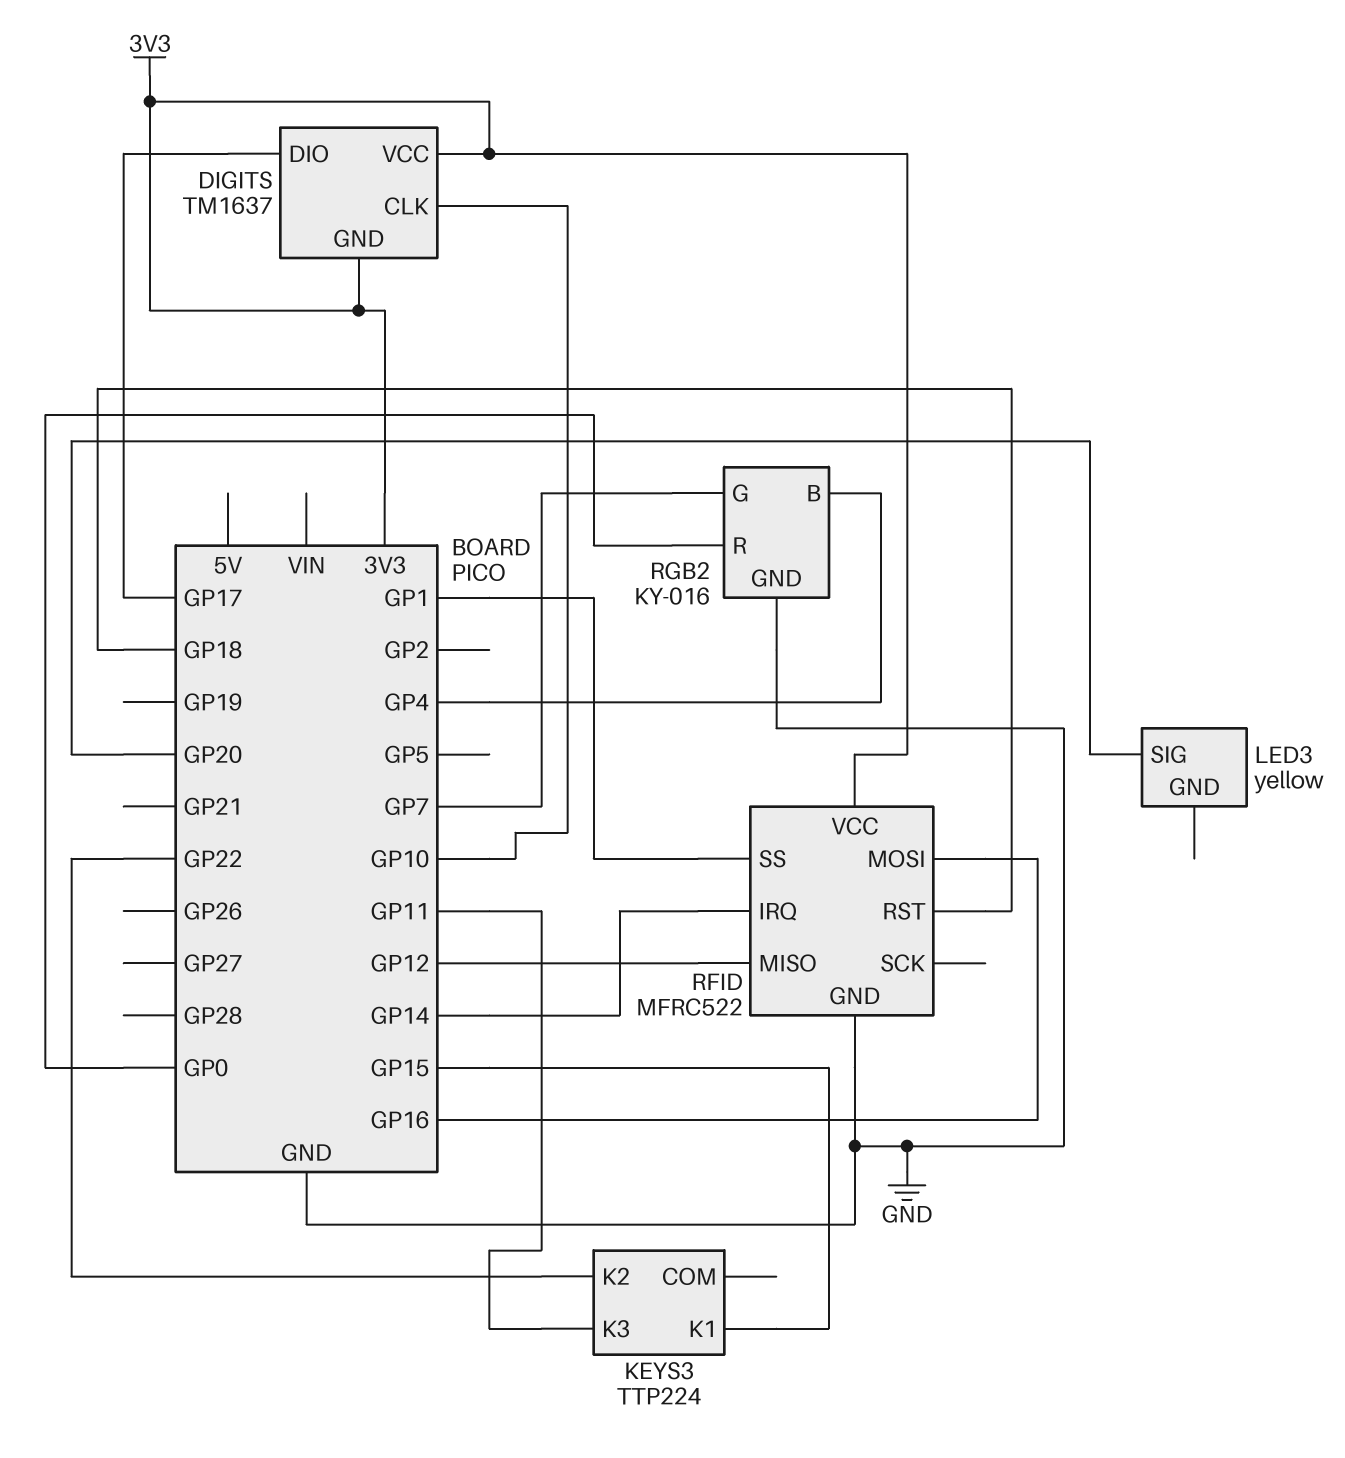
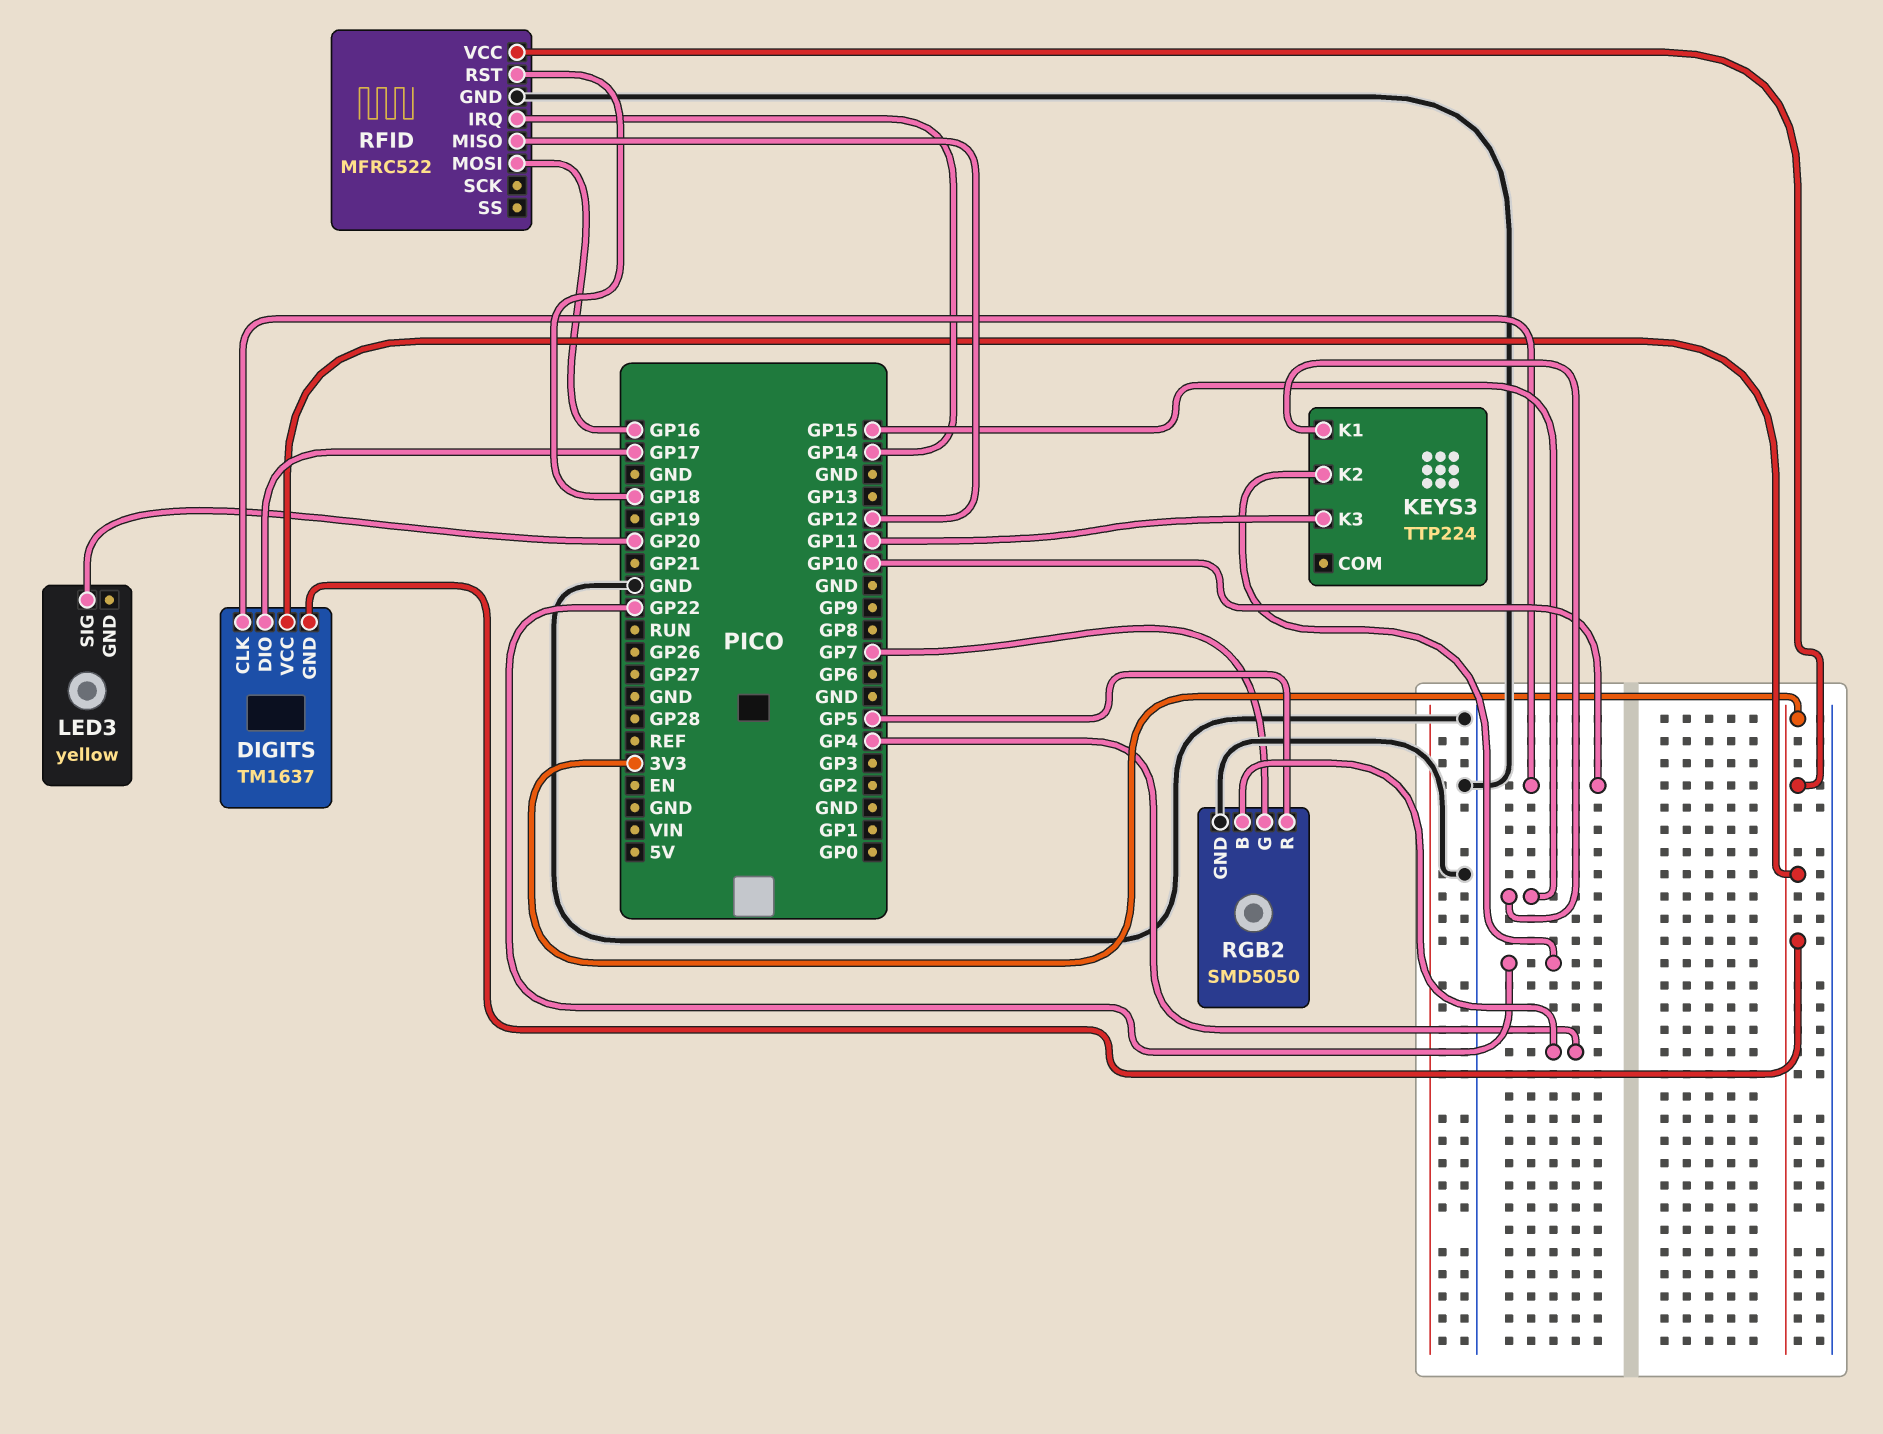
RFID pin SS: GP1 -> none
RGB2: KY-016 -> SMD5050
RGB2 pin R: GP0 -> GP5

